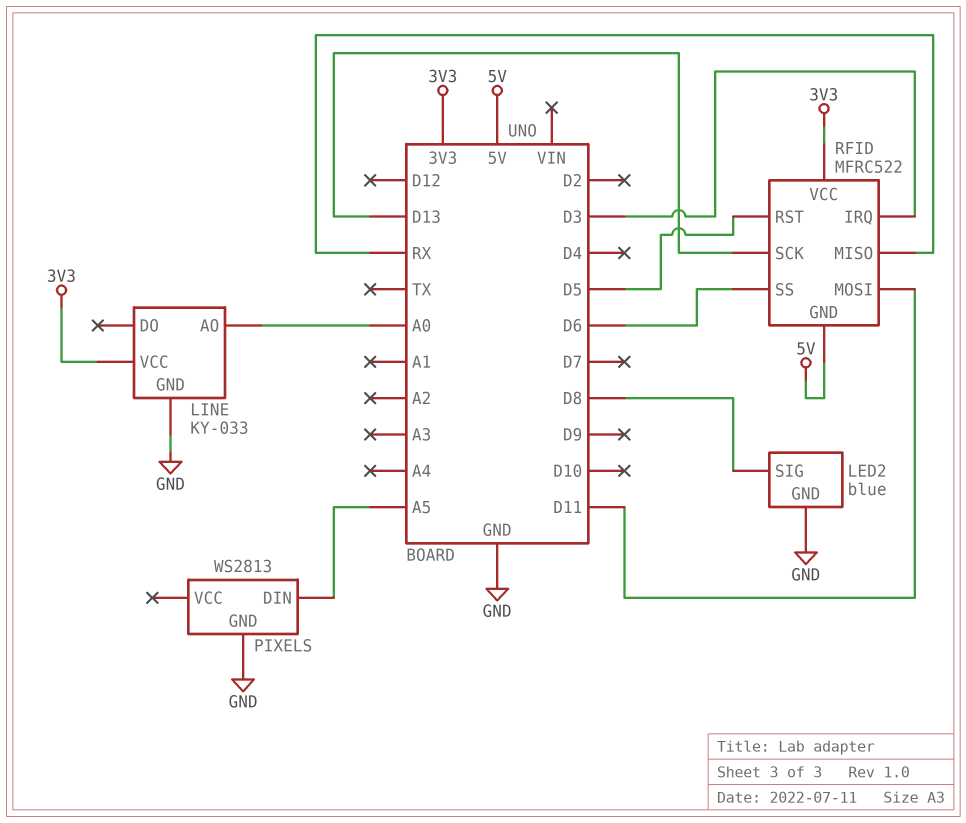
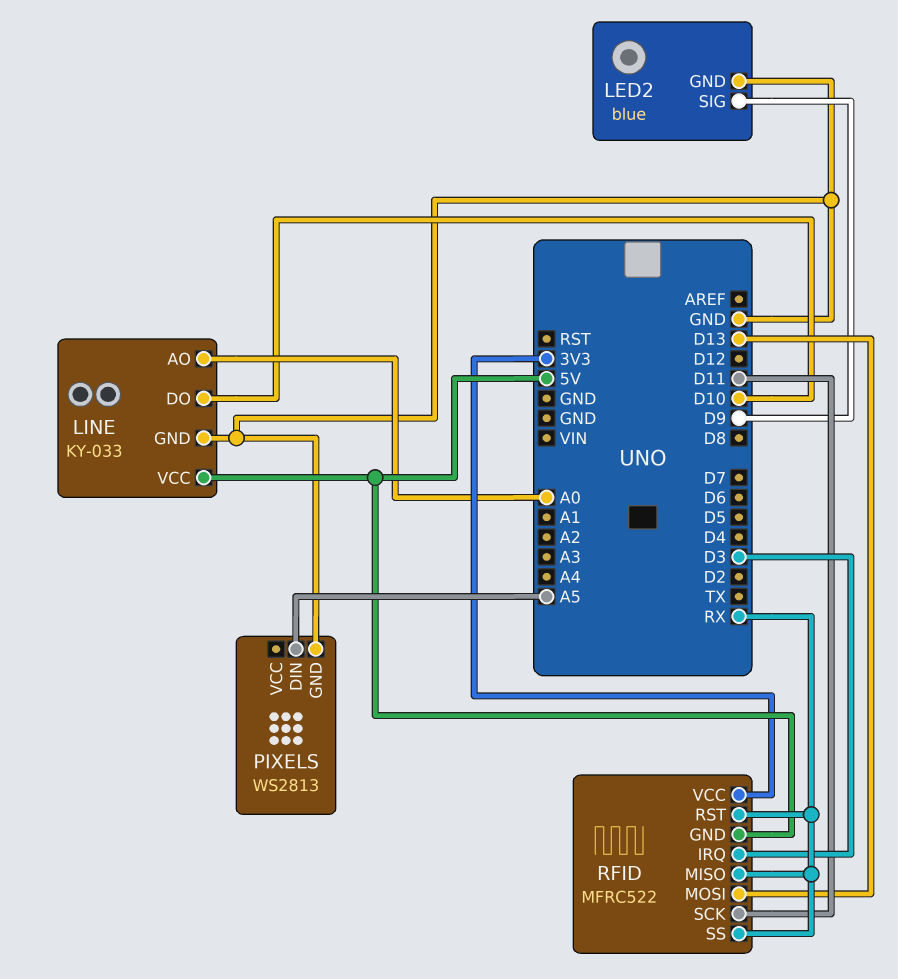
LED2 pin SIG: D8 -> D9
LINE pin DO: none -> D10
LINE pin VCC: 3V3 -> 5V
RFID pin MOSI: D11 -> D13
RFID pin RST: D5 -> RX
RFID pin SCK: D13 -> D11
RFID pin SS: D6 -> RX

